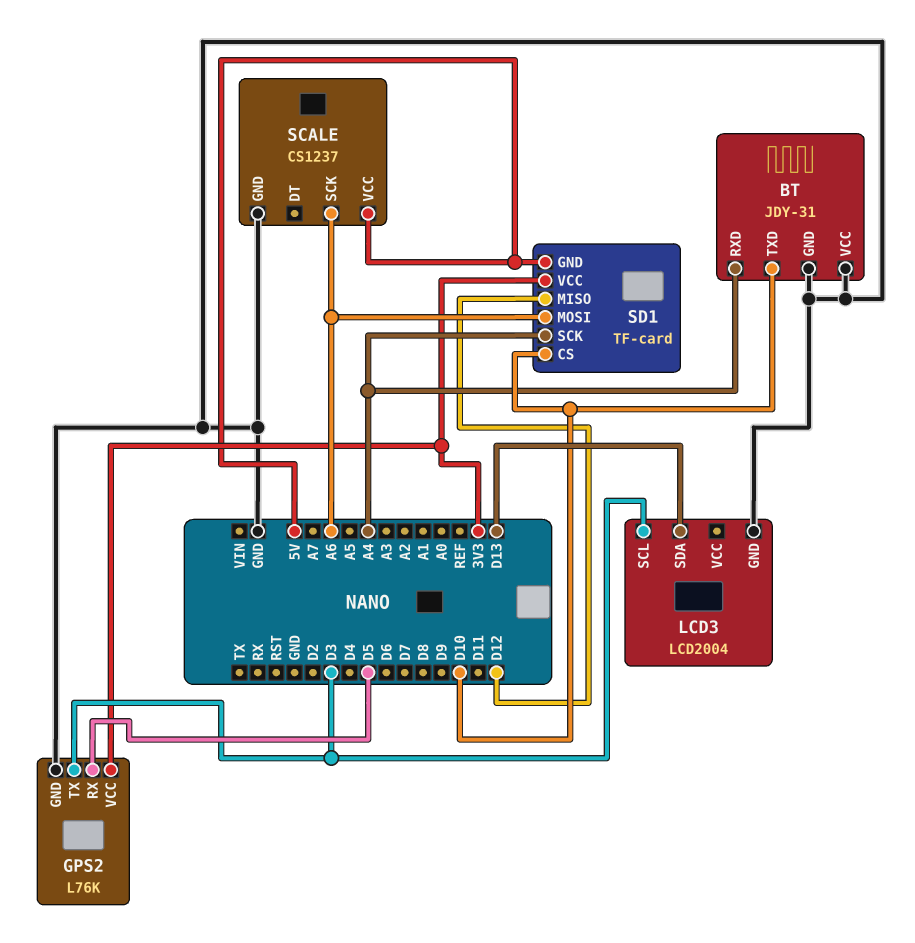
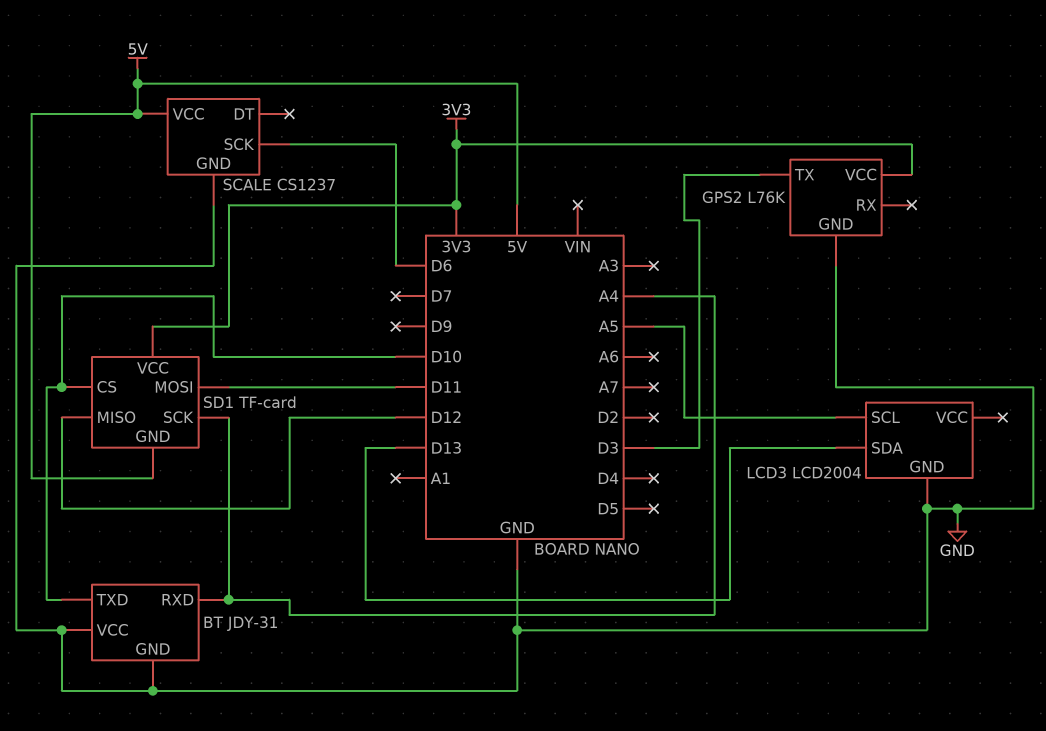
GPS2 pin RX: D5 -> none
LCD3 pin SCL: D3 -> A5
SCALE pin SCK: A6 -> D6
SD1 pin MOSI: A6 -> D11

